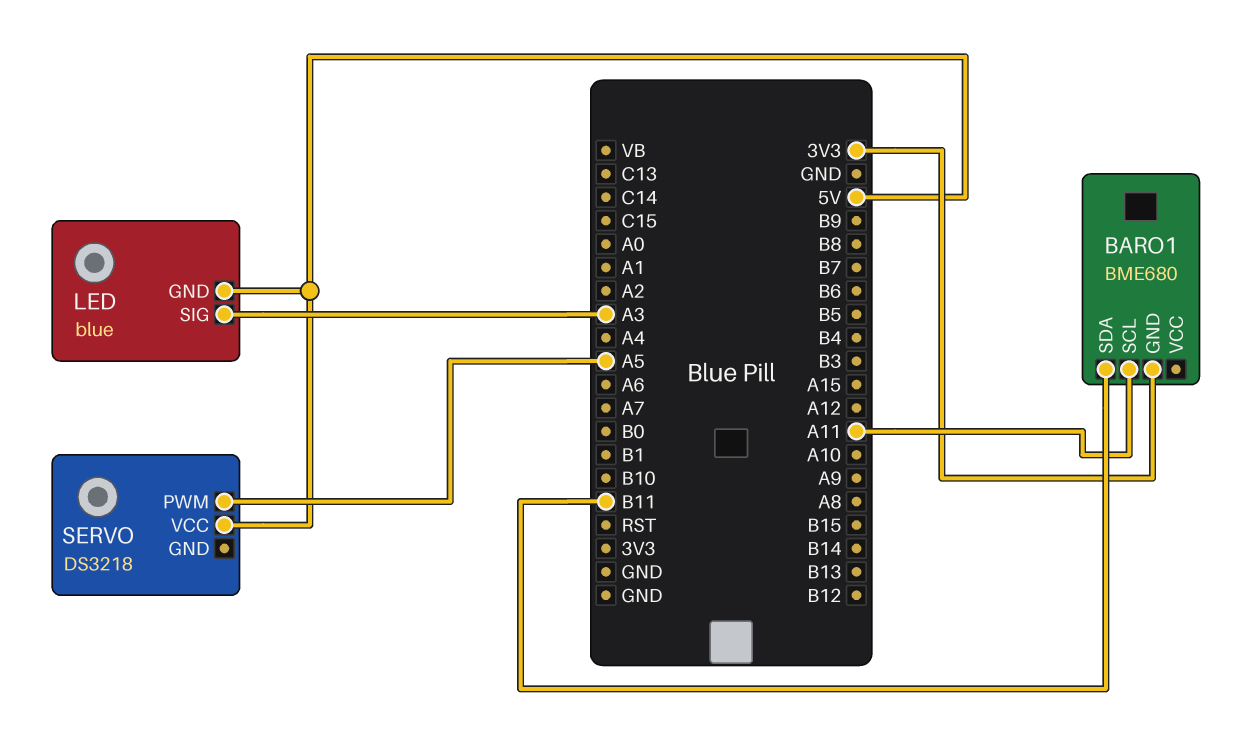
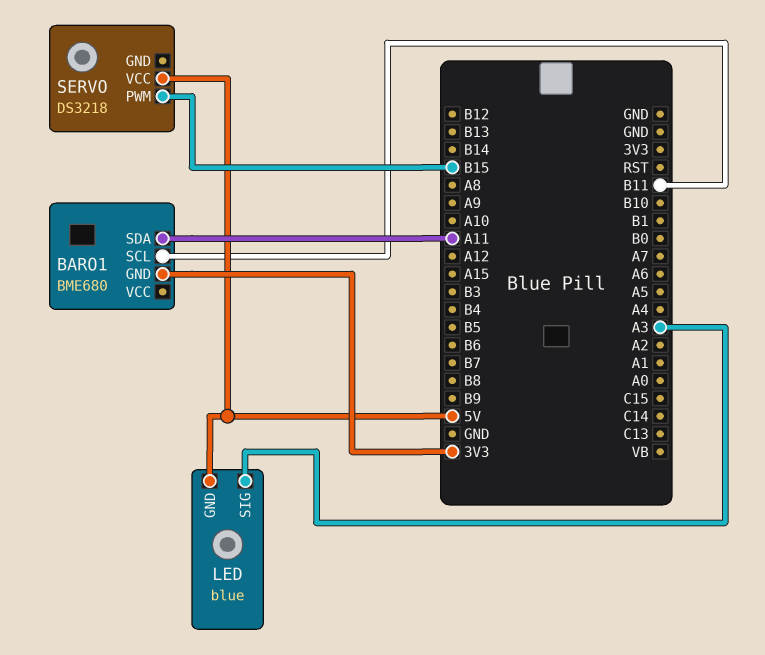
BARO1 pin SCL: A11 -> B11
BARO1 pin SDA: B11 -> A11
SERVO pin PWM: A5 -> B15

